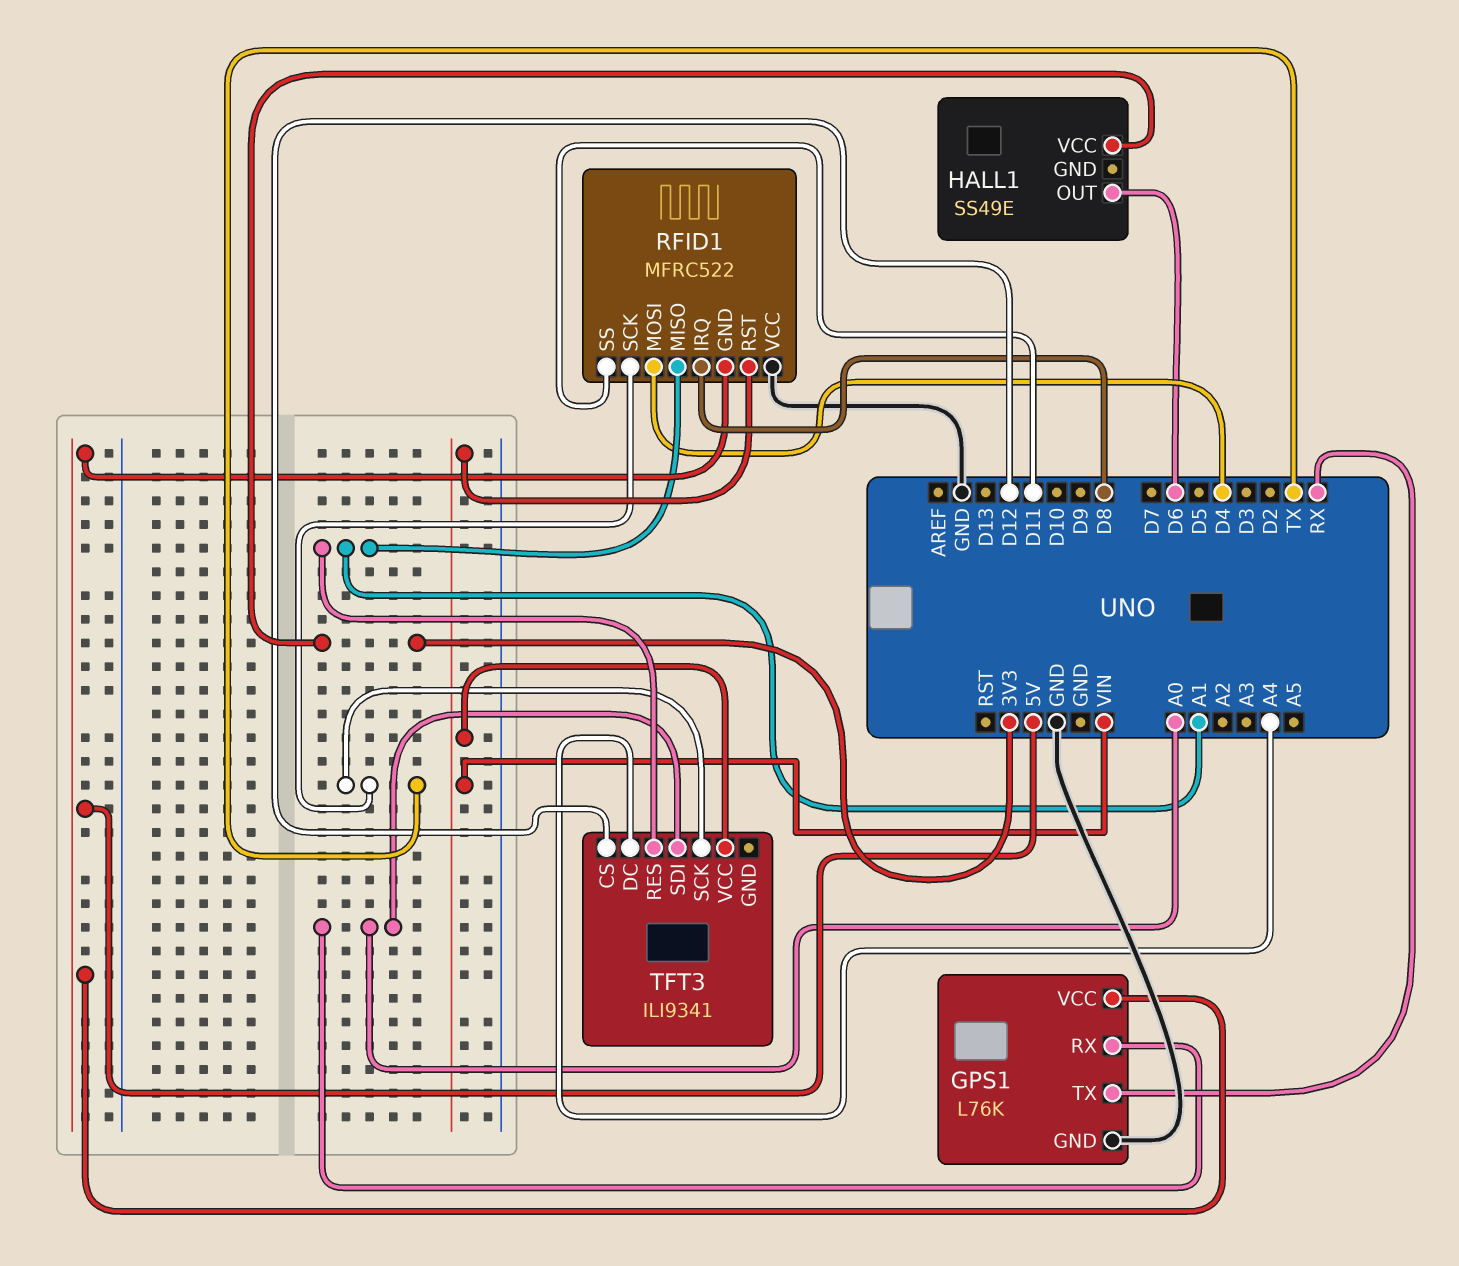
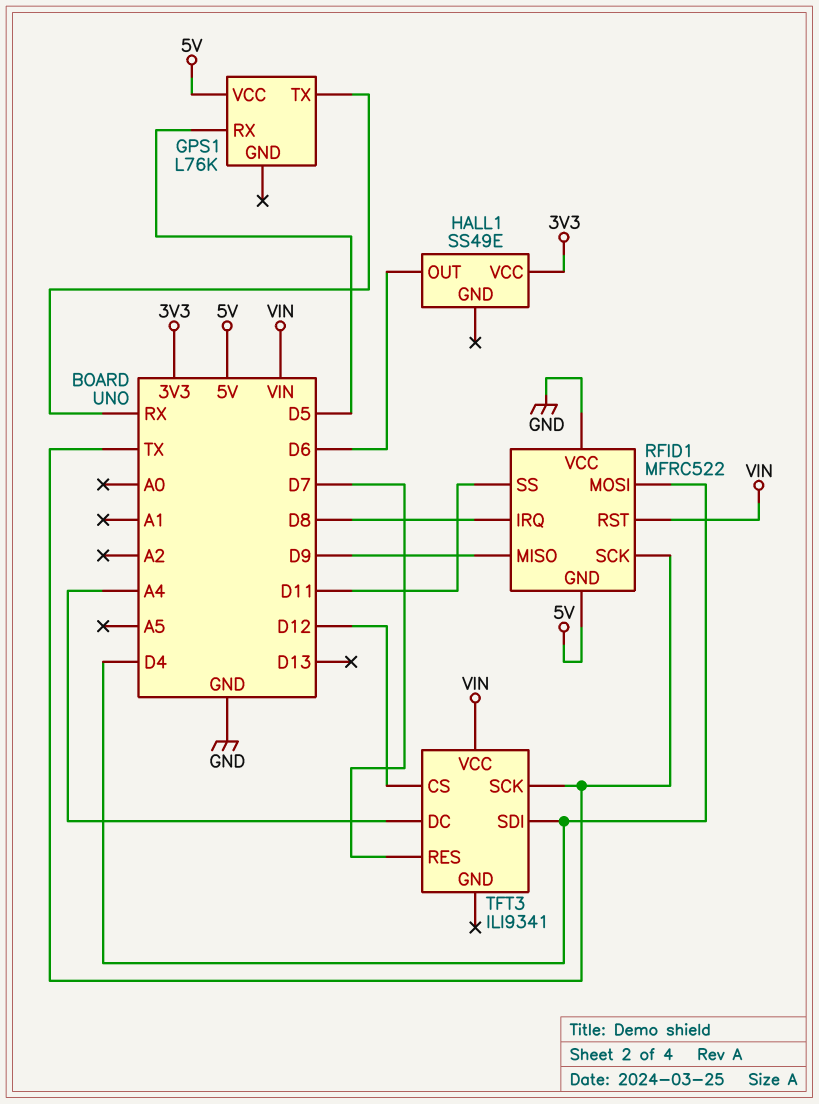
GPS1 pin GND: GND -> none
GPS1 pin RX: A0 -> D5
RFID1 pin MISO: A1 -> D9
TFT3 pin RES: A1 -> D7
TFT3 pin SDI: A0 -> D4

